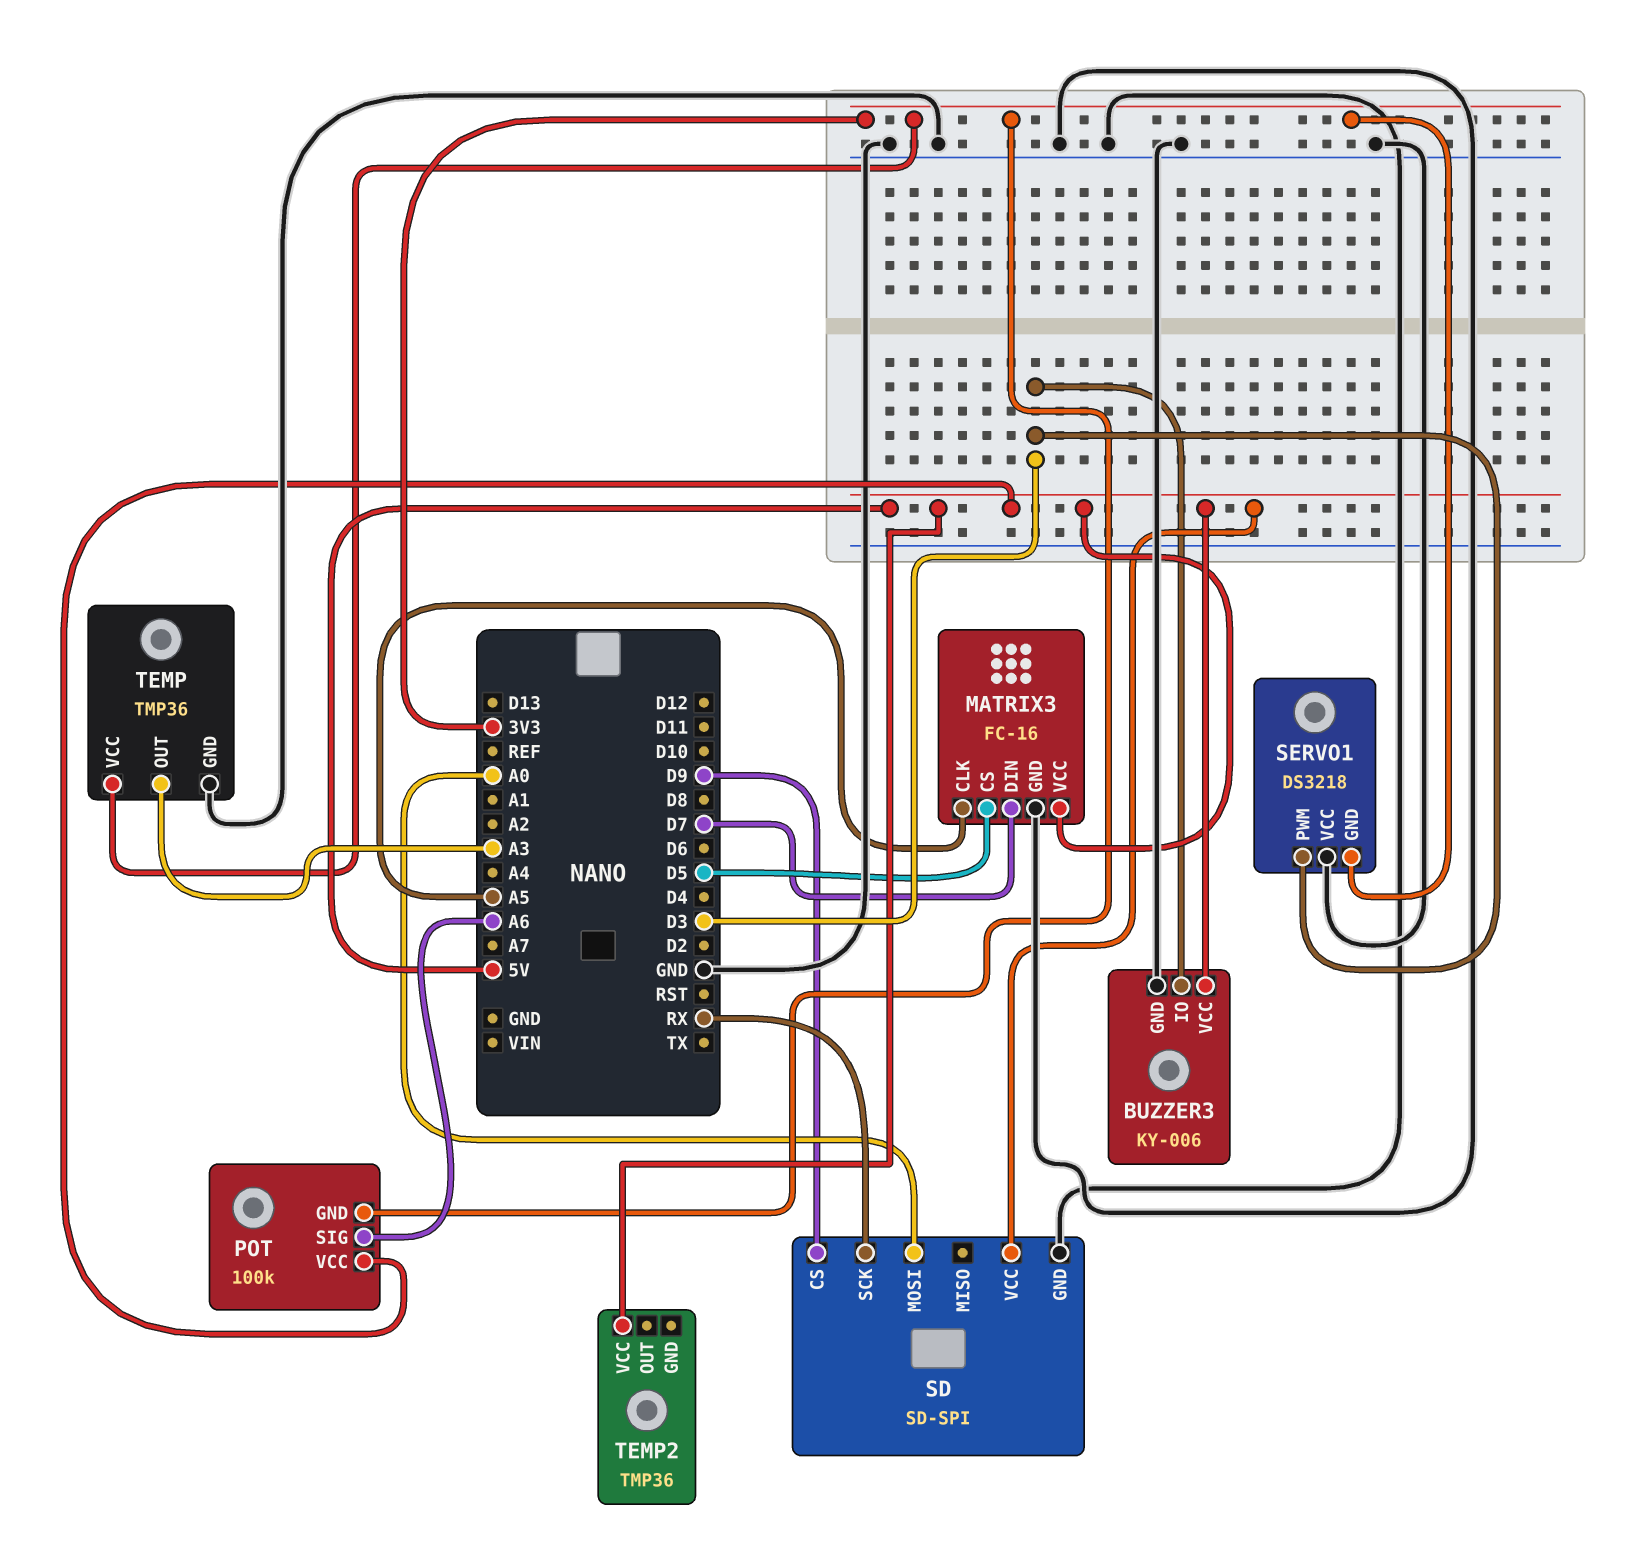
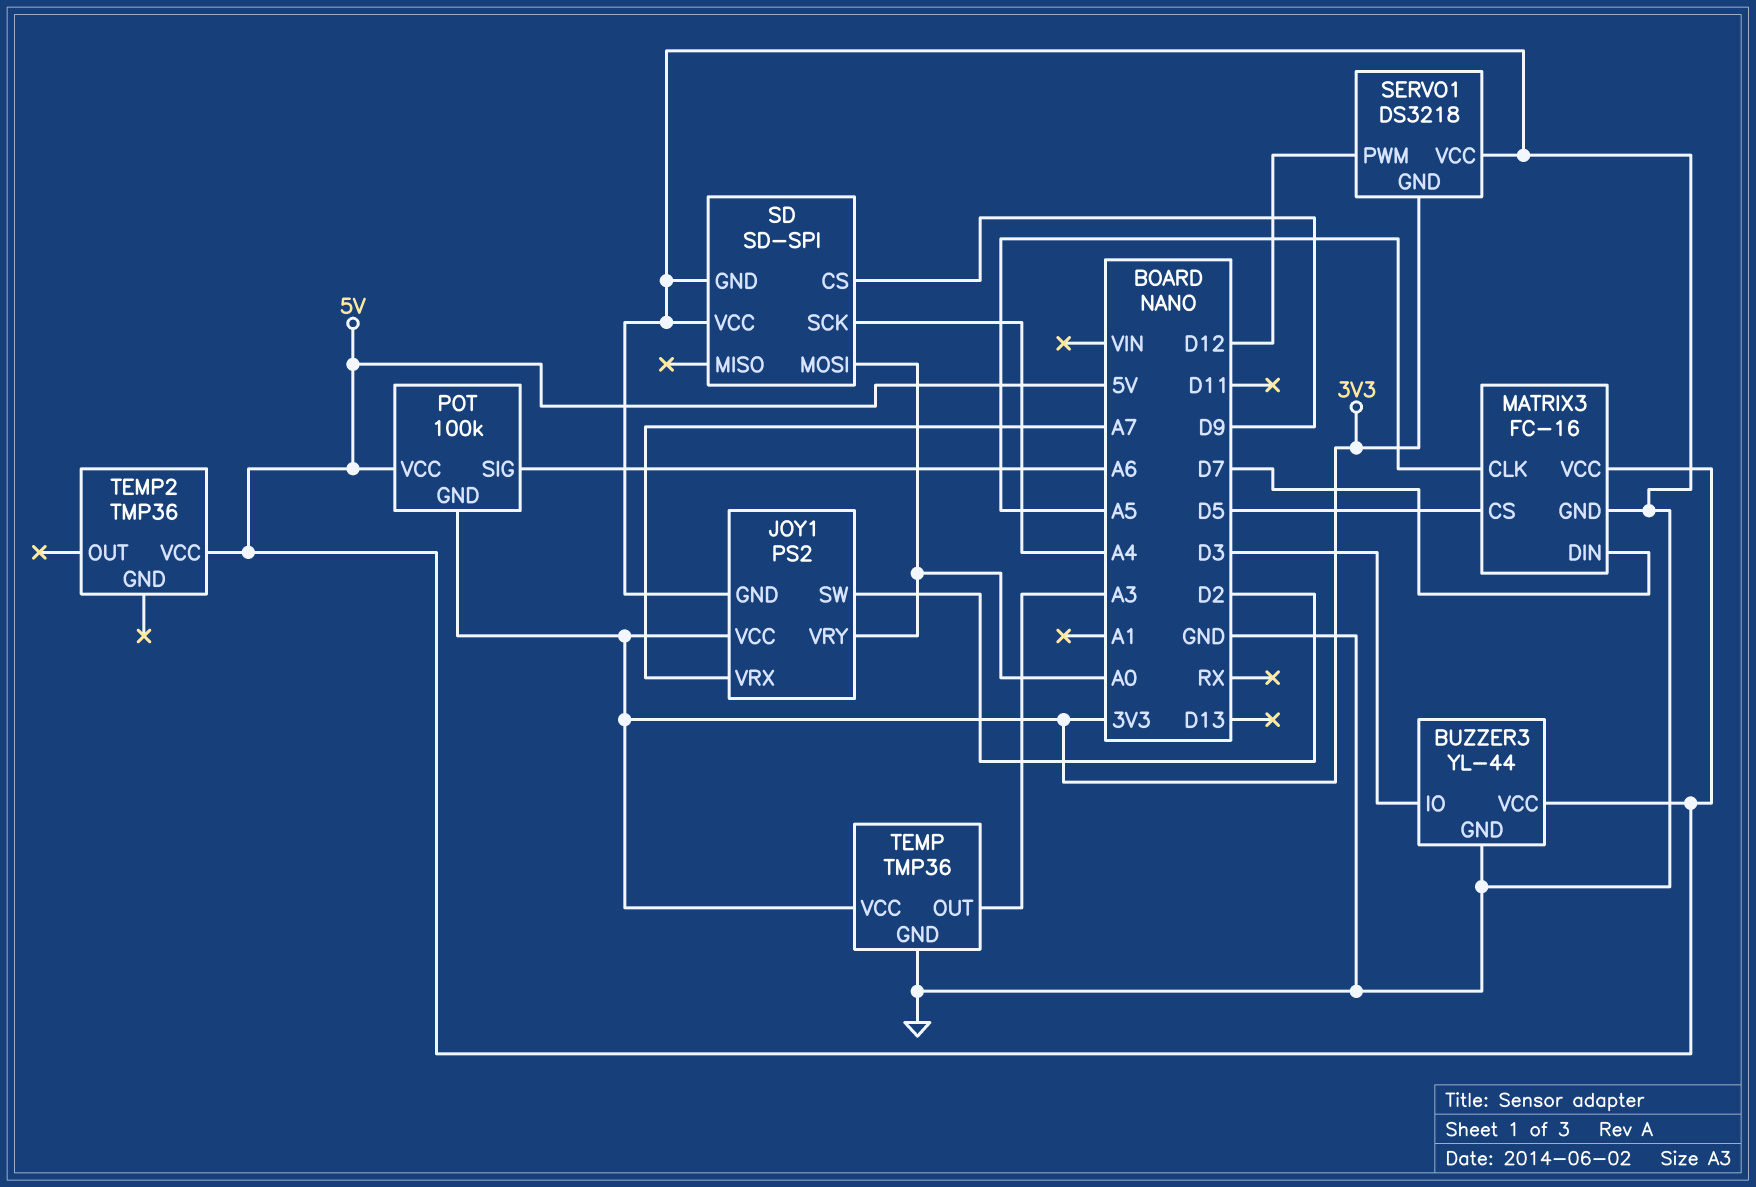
BUZZER3: KY-006 -> YL-44
JOY1: none -> PS2
JOY1 pin GND: none -> GND
JOY1 pin SW: none -> D2
JOY1 pin VCC: none -> 3V3
JOY1 pin VRX: none -> A7
JOY1 pin VRY: none -> A0
SD pin SCK: RX -> A4
SD pin VCC: 5V -> GND
SERVO1 pin PWM: D3 -> D12

